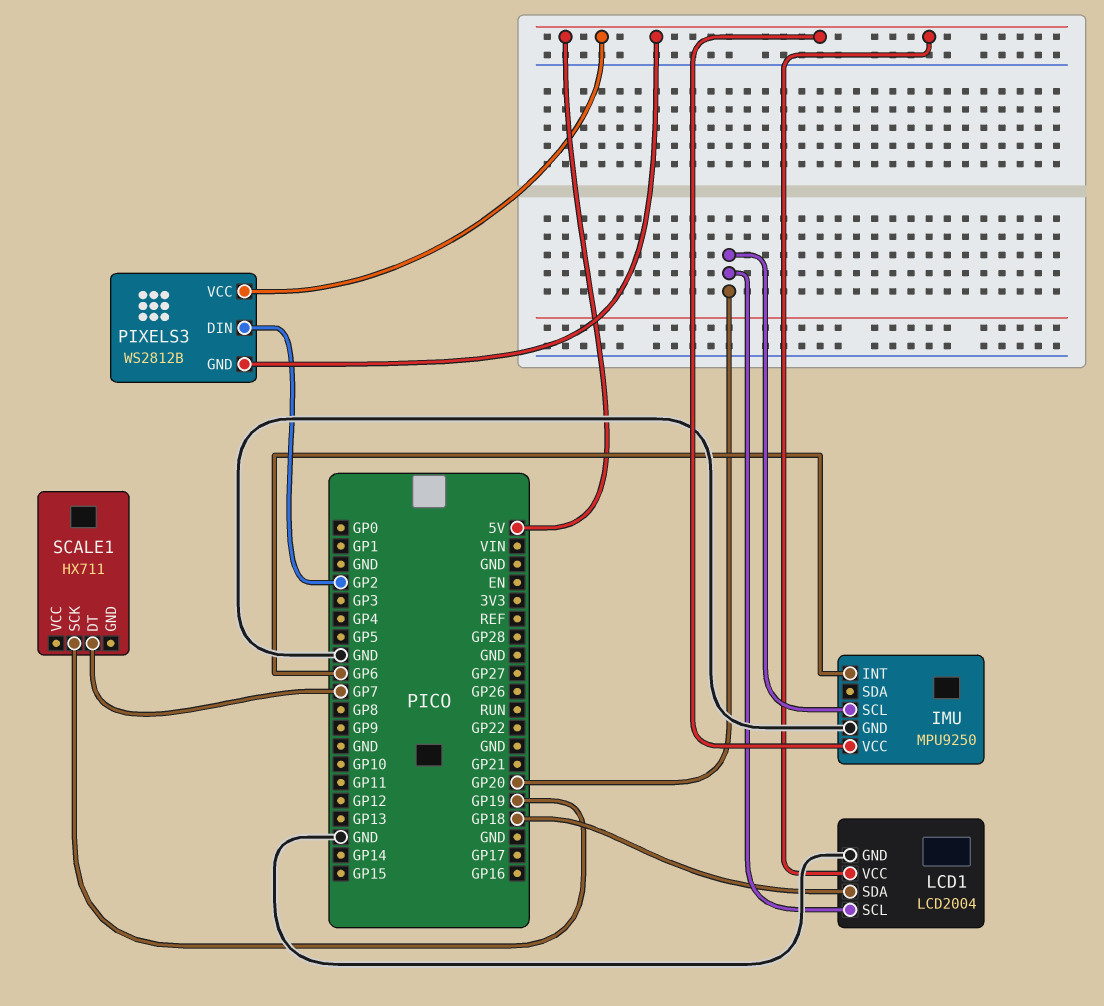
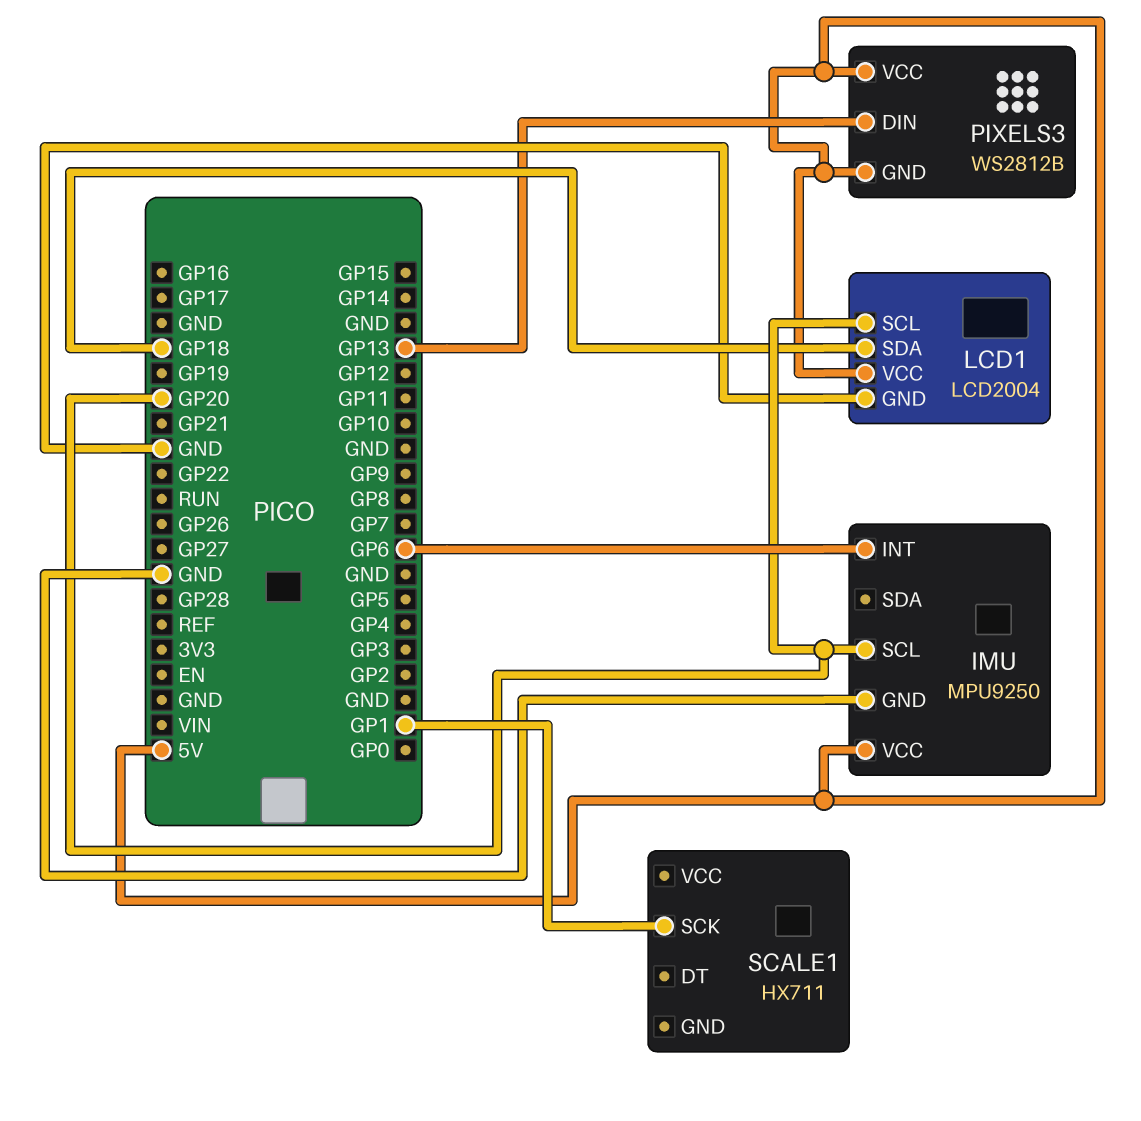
PIXELS3 pin DIN: GP2 -> GP13
SCALE1 pin DT: GP7 -> none
SCALE1 pin SCK: GP19 -> GP1

